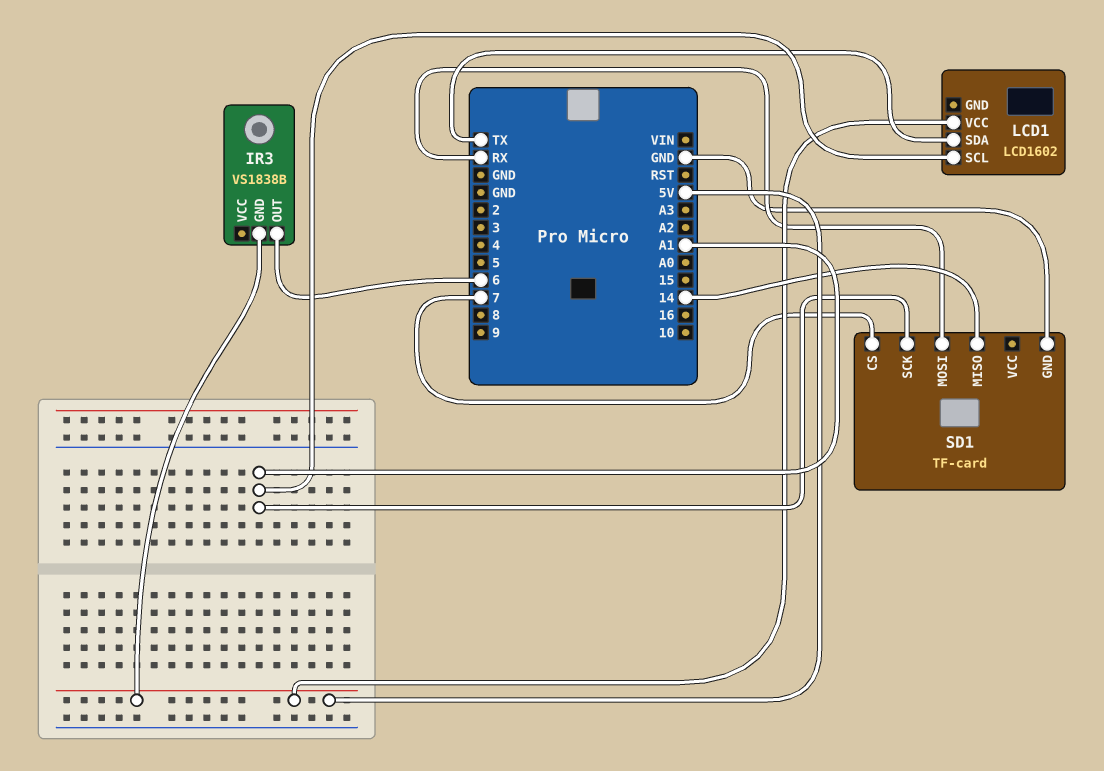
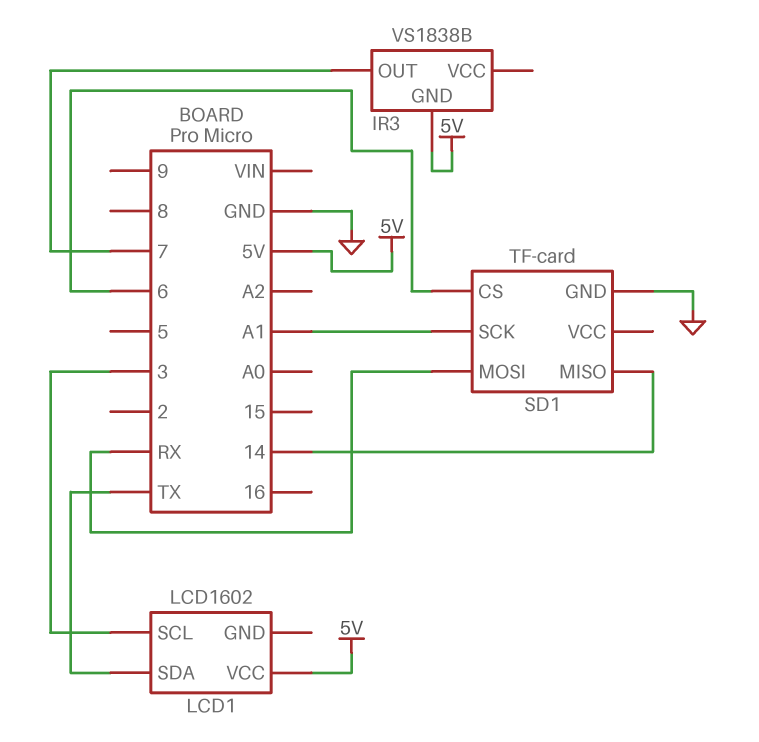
IR3 pin OUT: 6 -> 7
LCD1 pin SCL: A1 -> 3
SD1 pin CS: 7 -> 6

